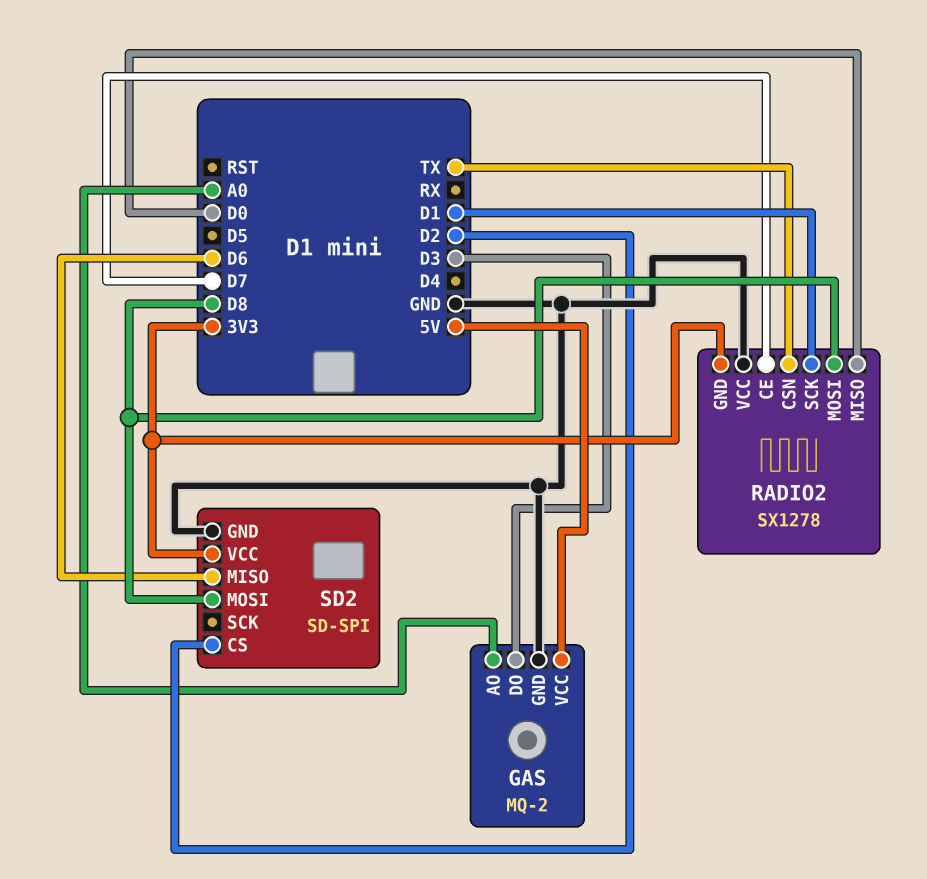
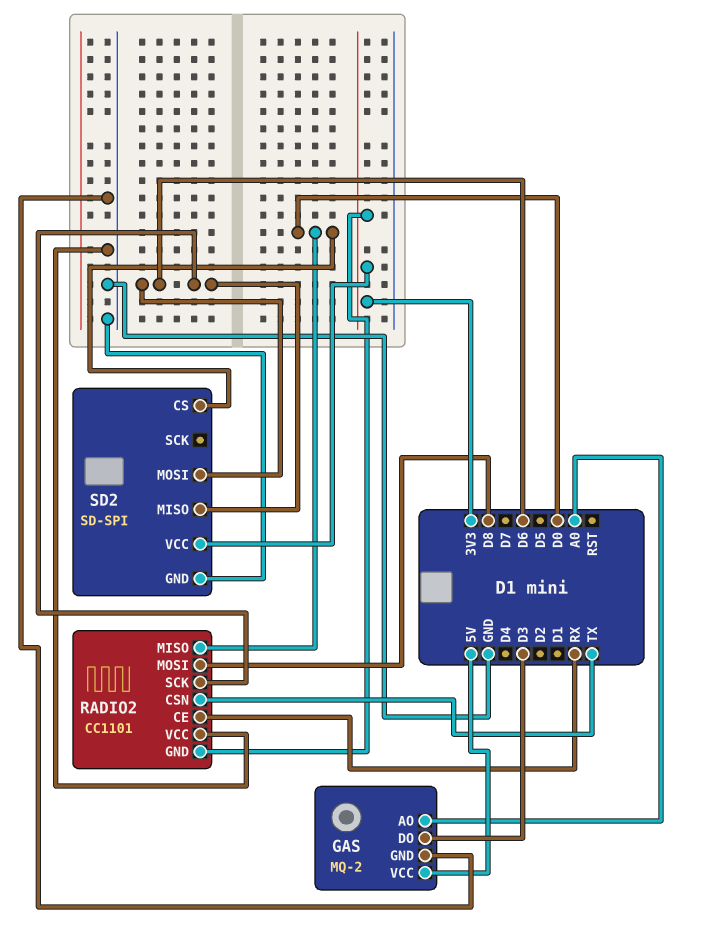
RADIO2: SX1278 -> CC1101
RADIO2 pin CE: D7 -> RX
RADIO2 pin SCK: D1 -> D6
SD2 pin CS: D2 -> D0
SD2 pin MOSI: D8 -> D6

